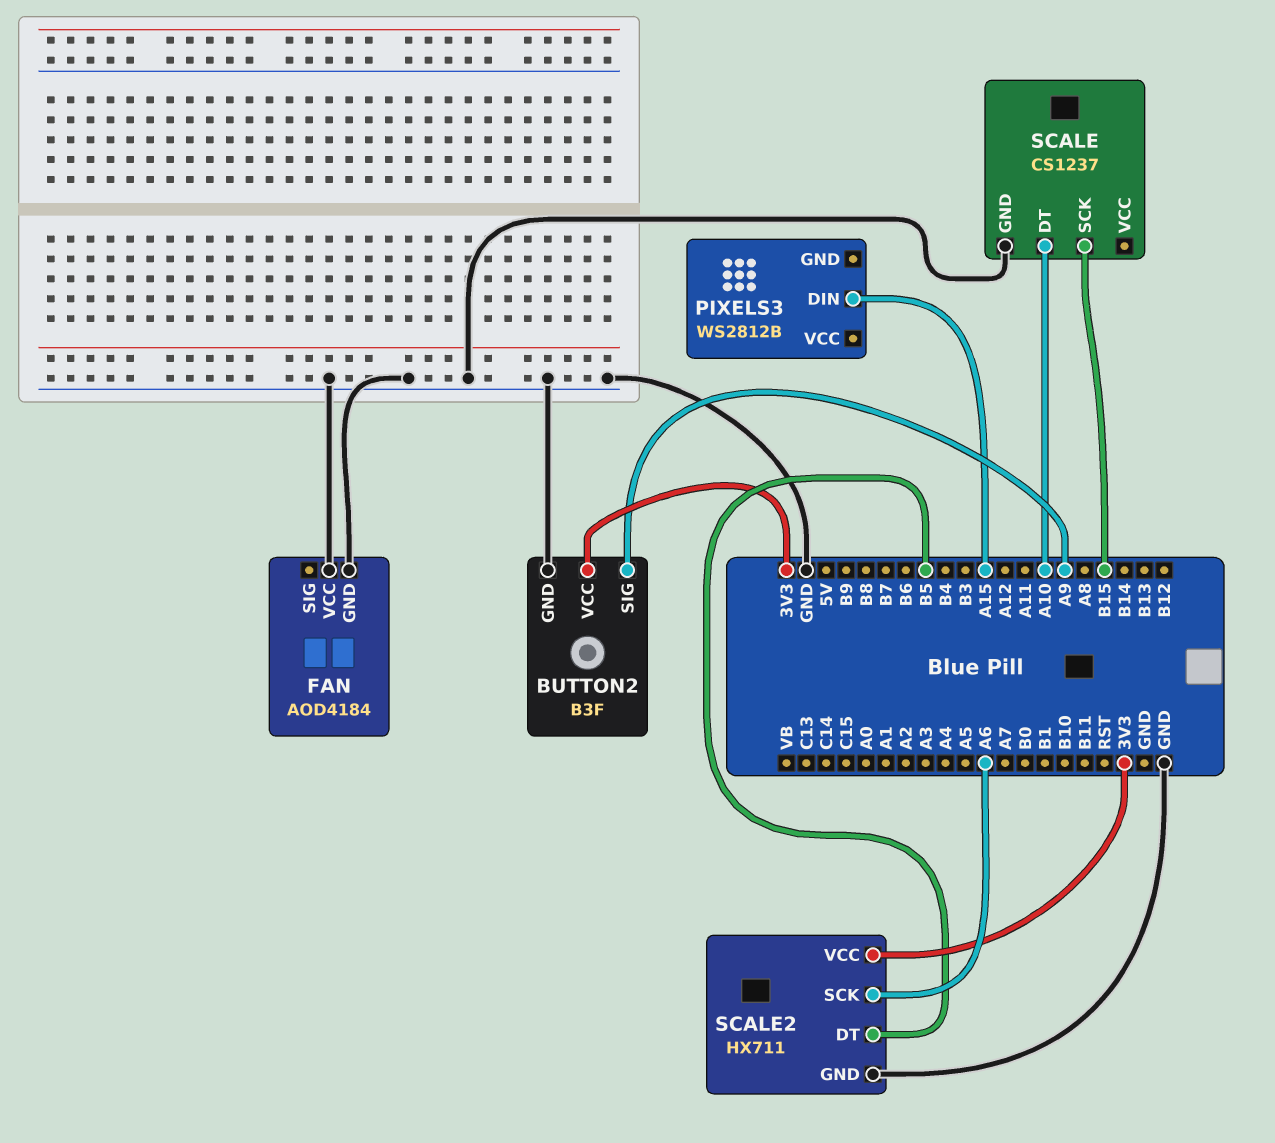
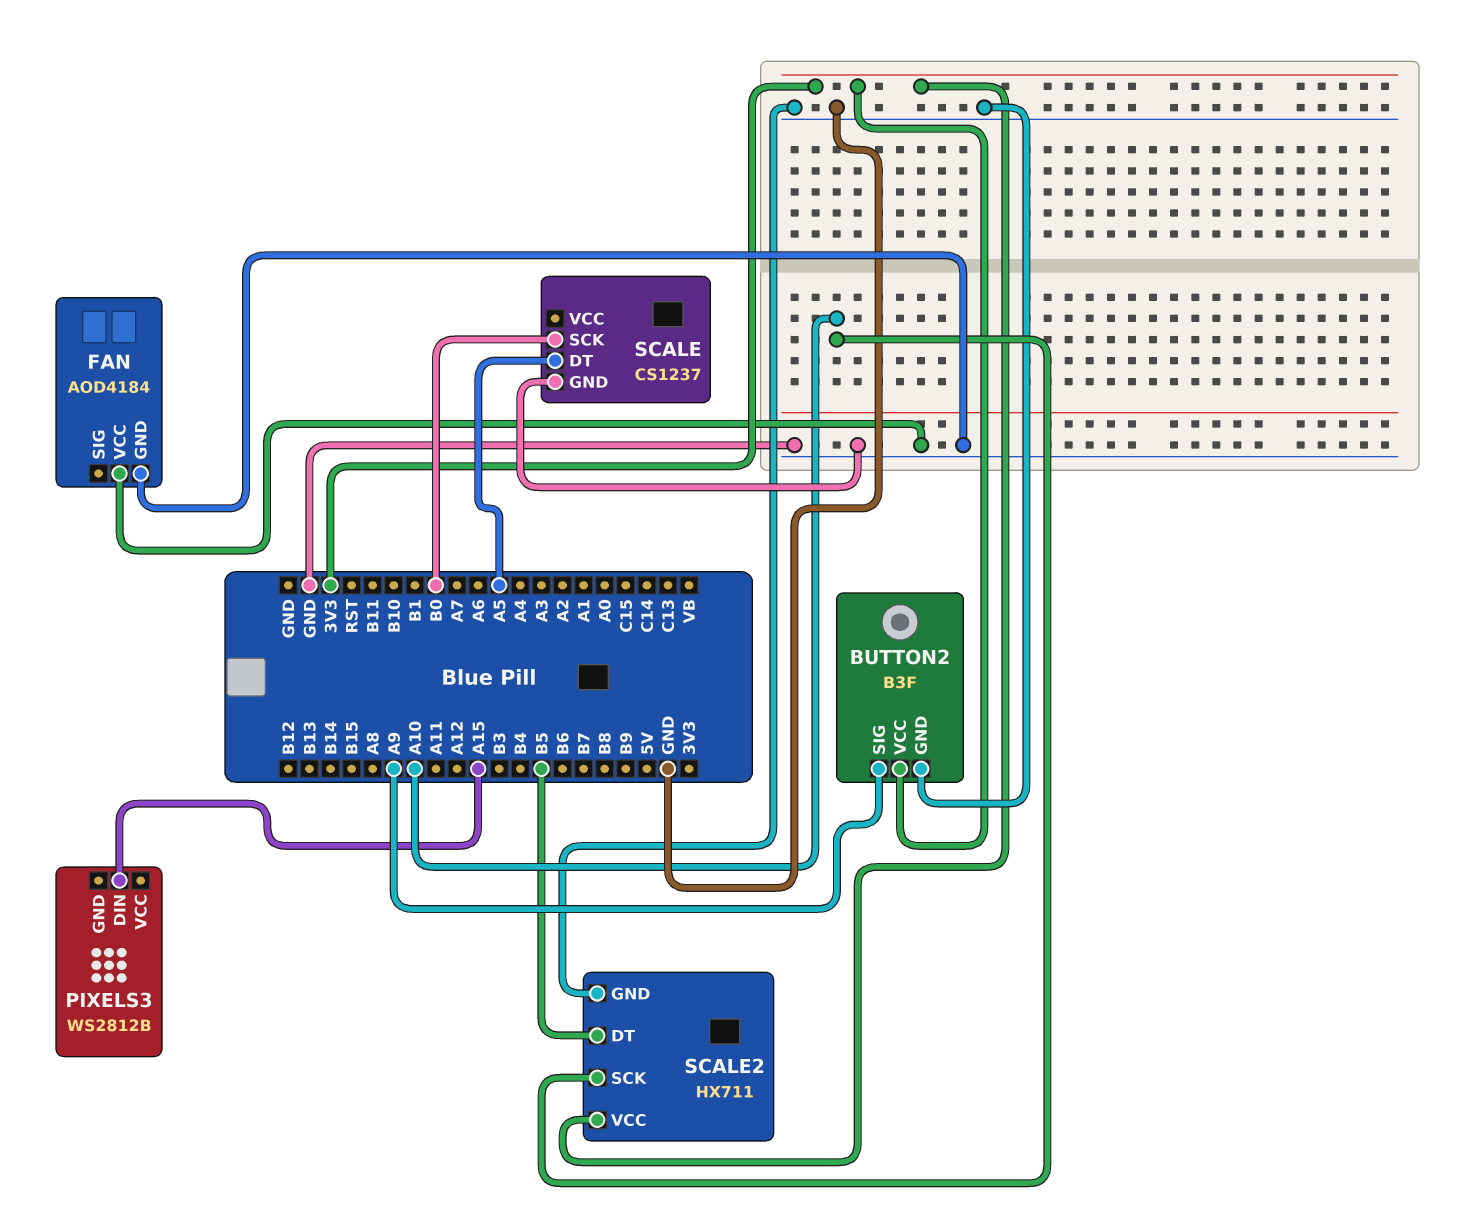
SCALE pin DT: A10 -> A5
SCALE pin SCK: B15 -> B0
SCALE2 pin SCK: A6 -> A10

